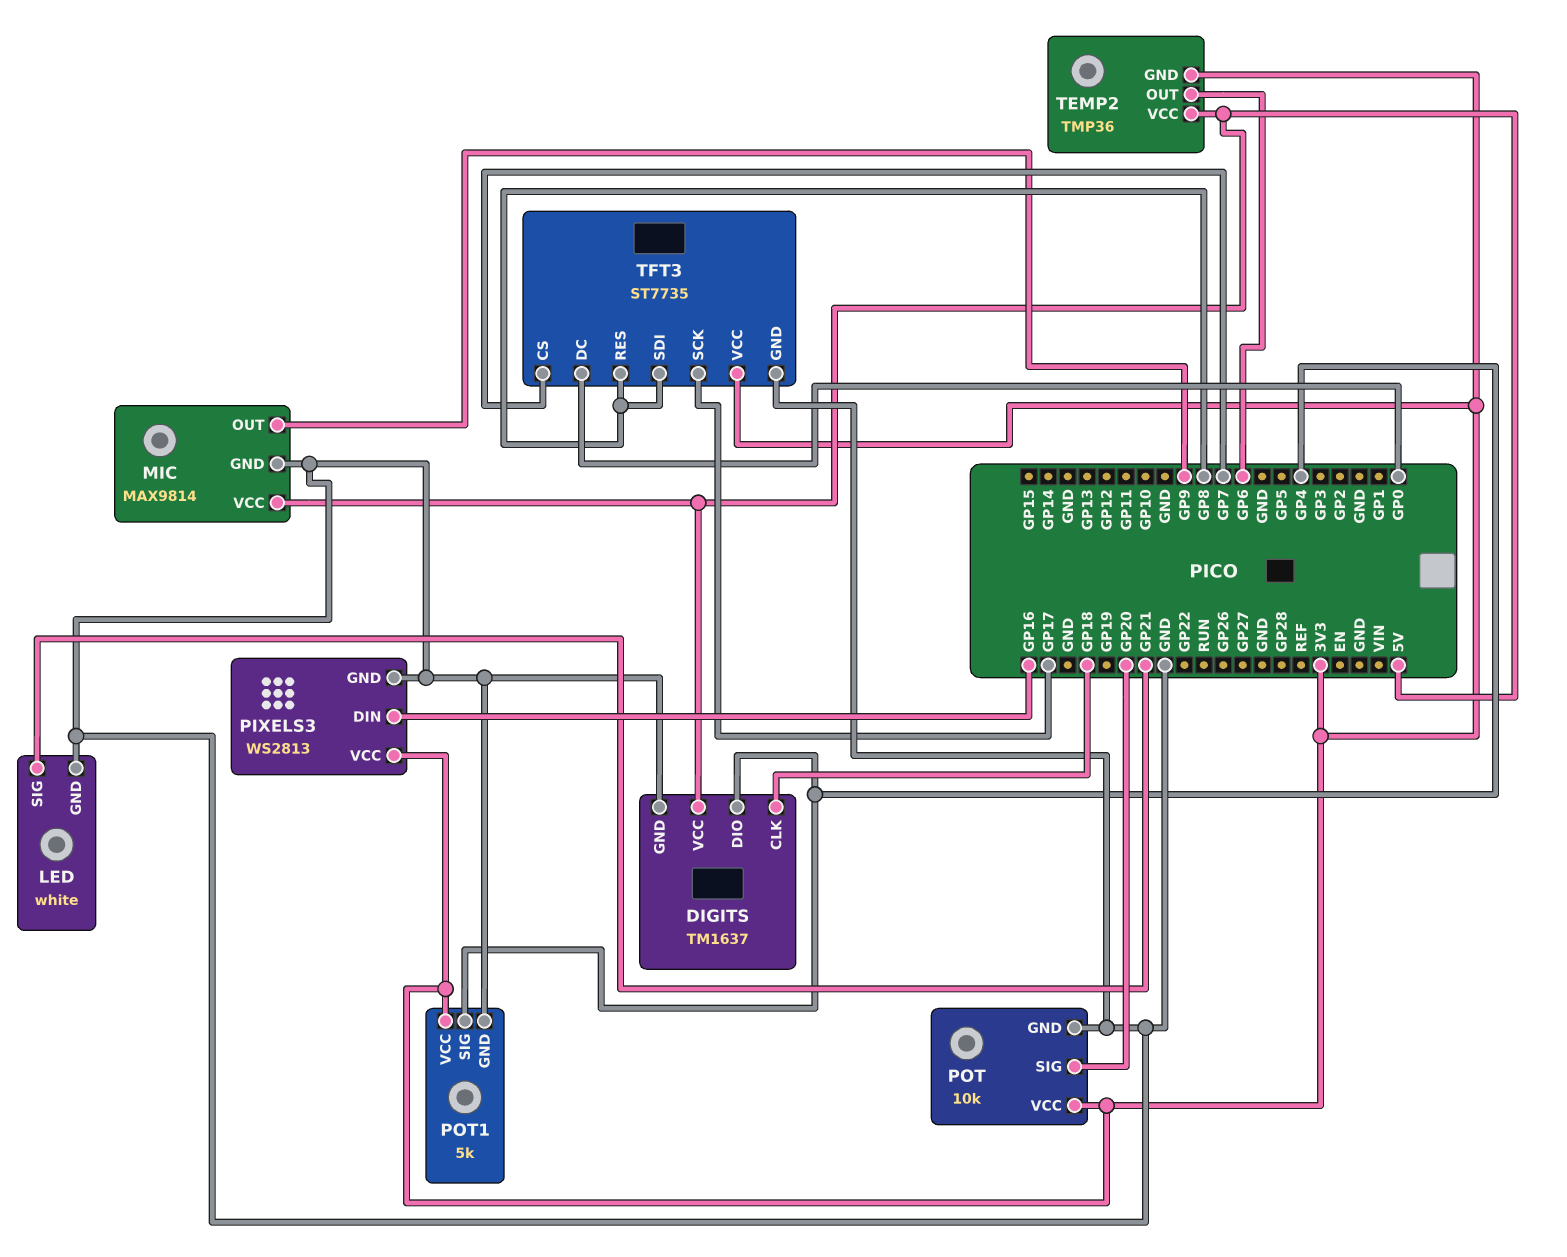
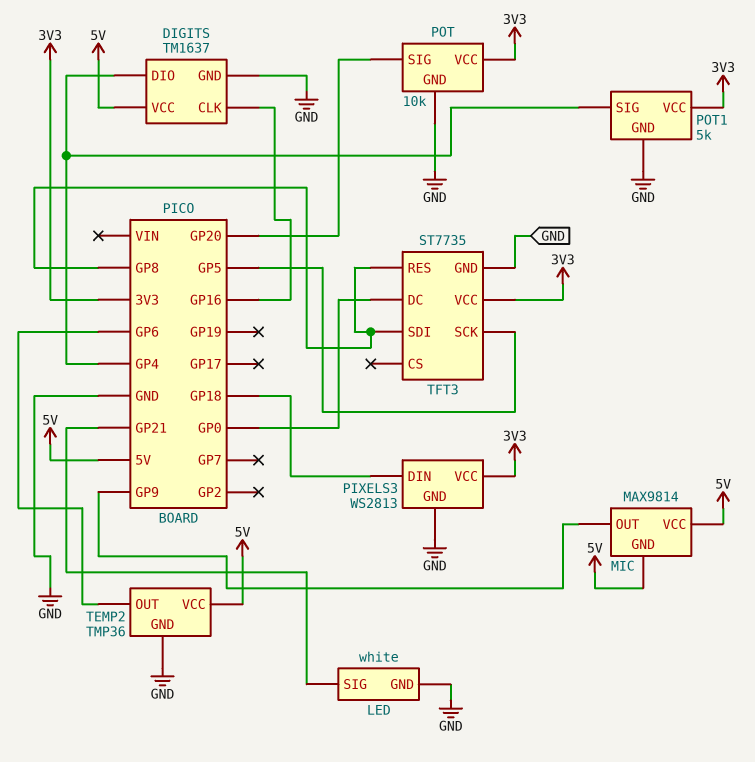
DIGITS pin CLK: GP18 -> GP16
MIC pin GND: GND -> 5V
PIXELS3 pin DIN: GP16 -> GP18
TEMP2 pin GND: 3V3 -> GND
TFT3 pin CS: GP7 -> none
TFT3 pin SCK: GP17 -> GP5

